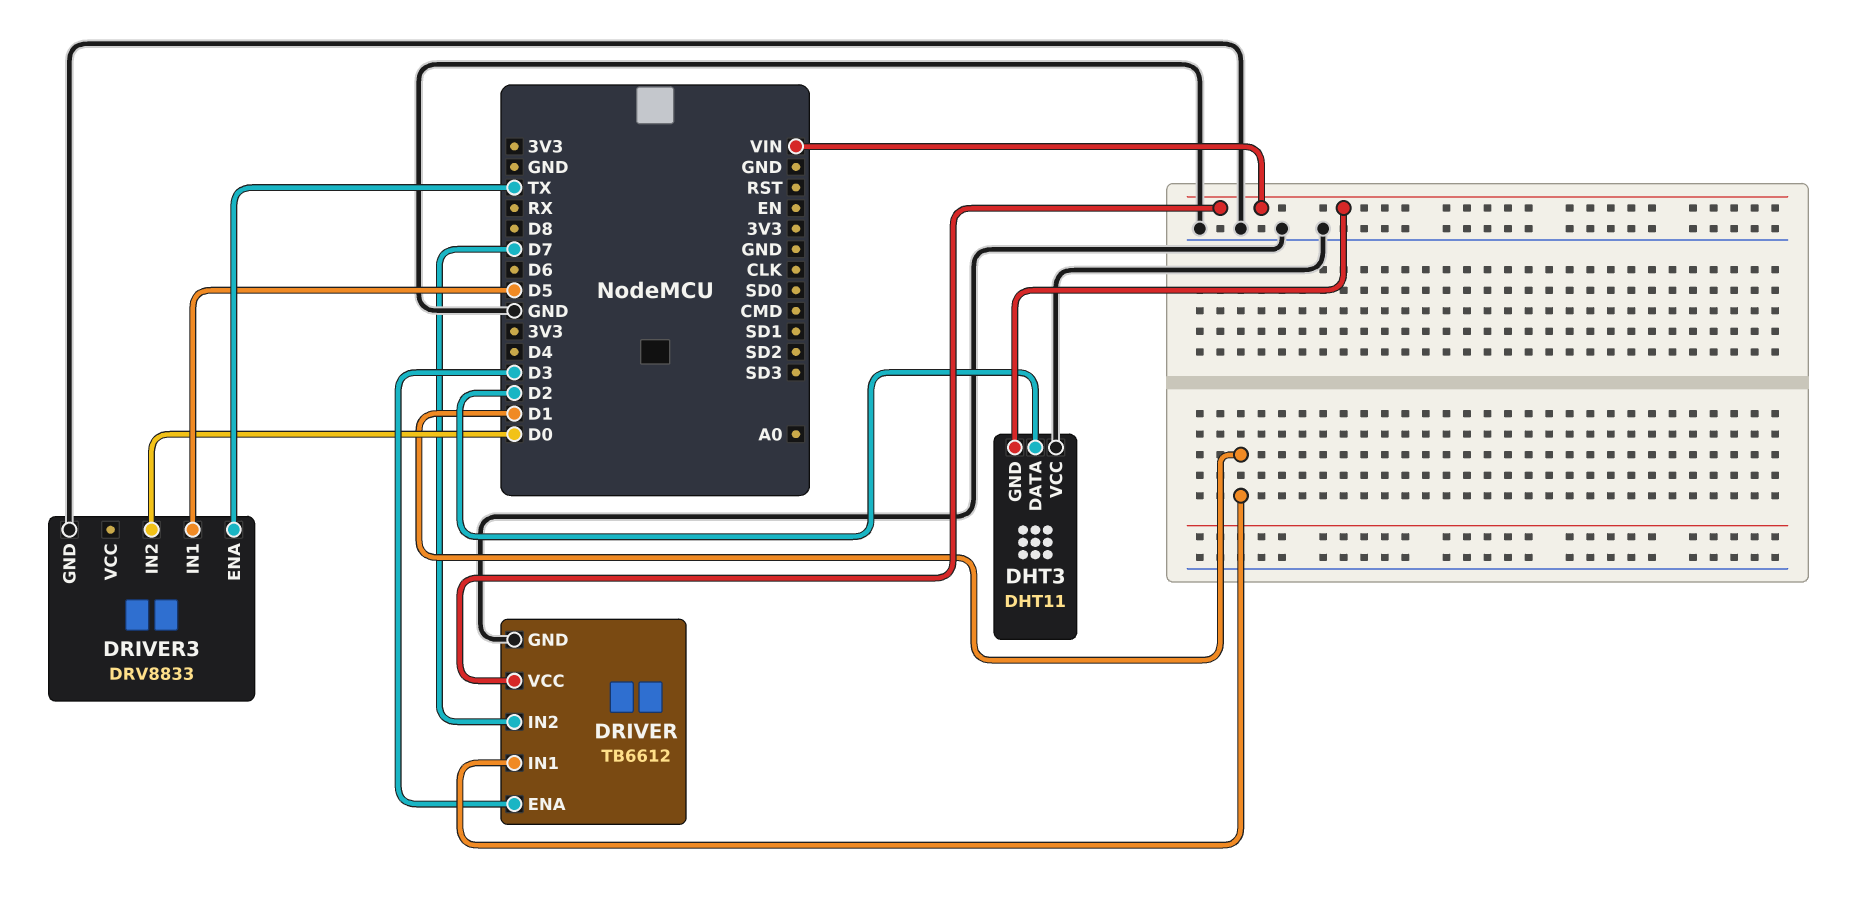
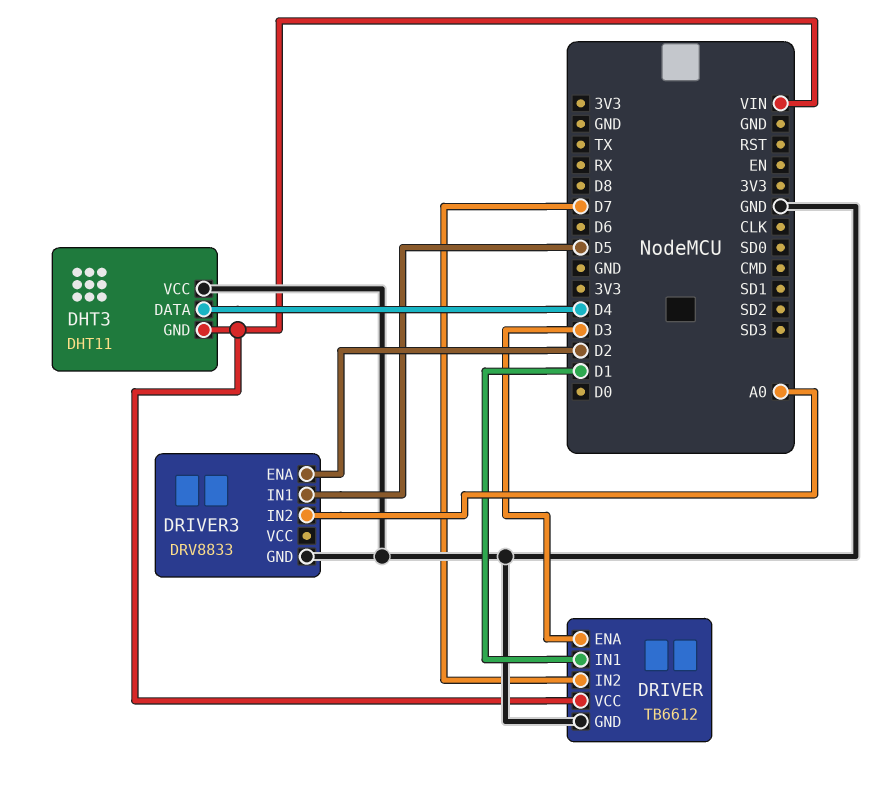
DHT3 pin DATA: D2 -> D4
DRIVER3 pin ENA: TX -> D2
DRIVER3 pin IN2: D0 -> A0

